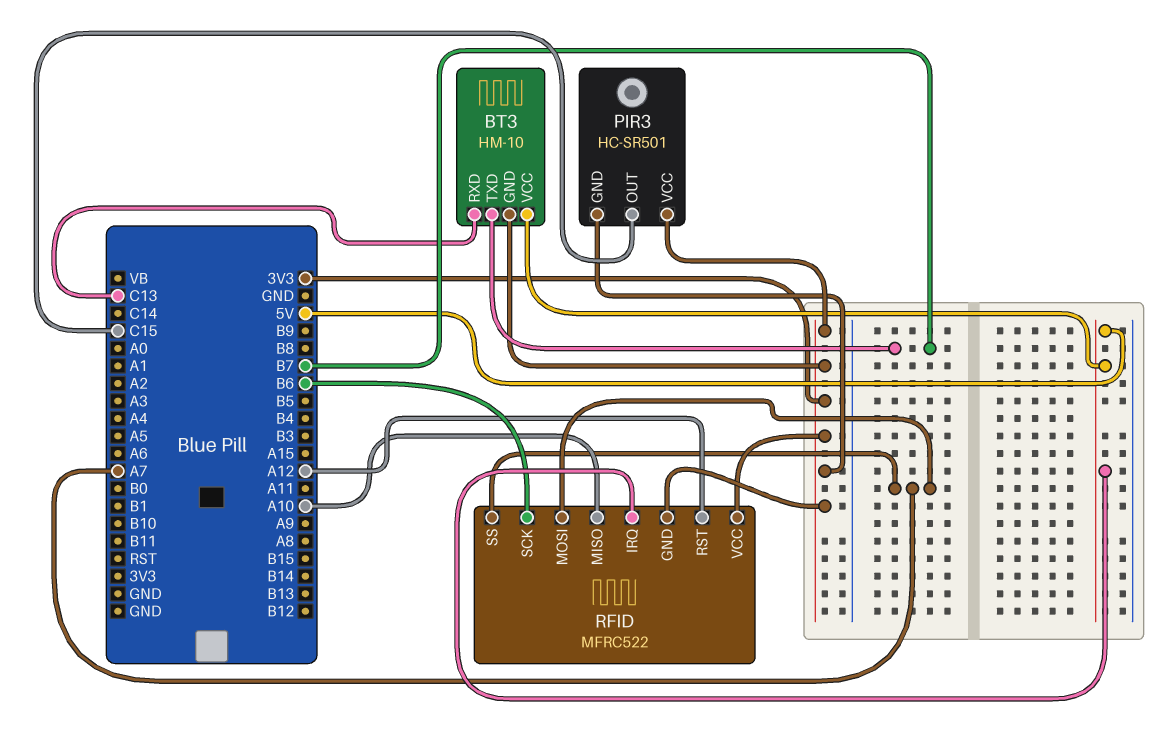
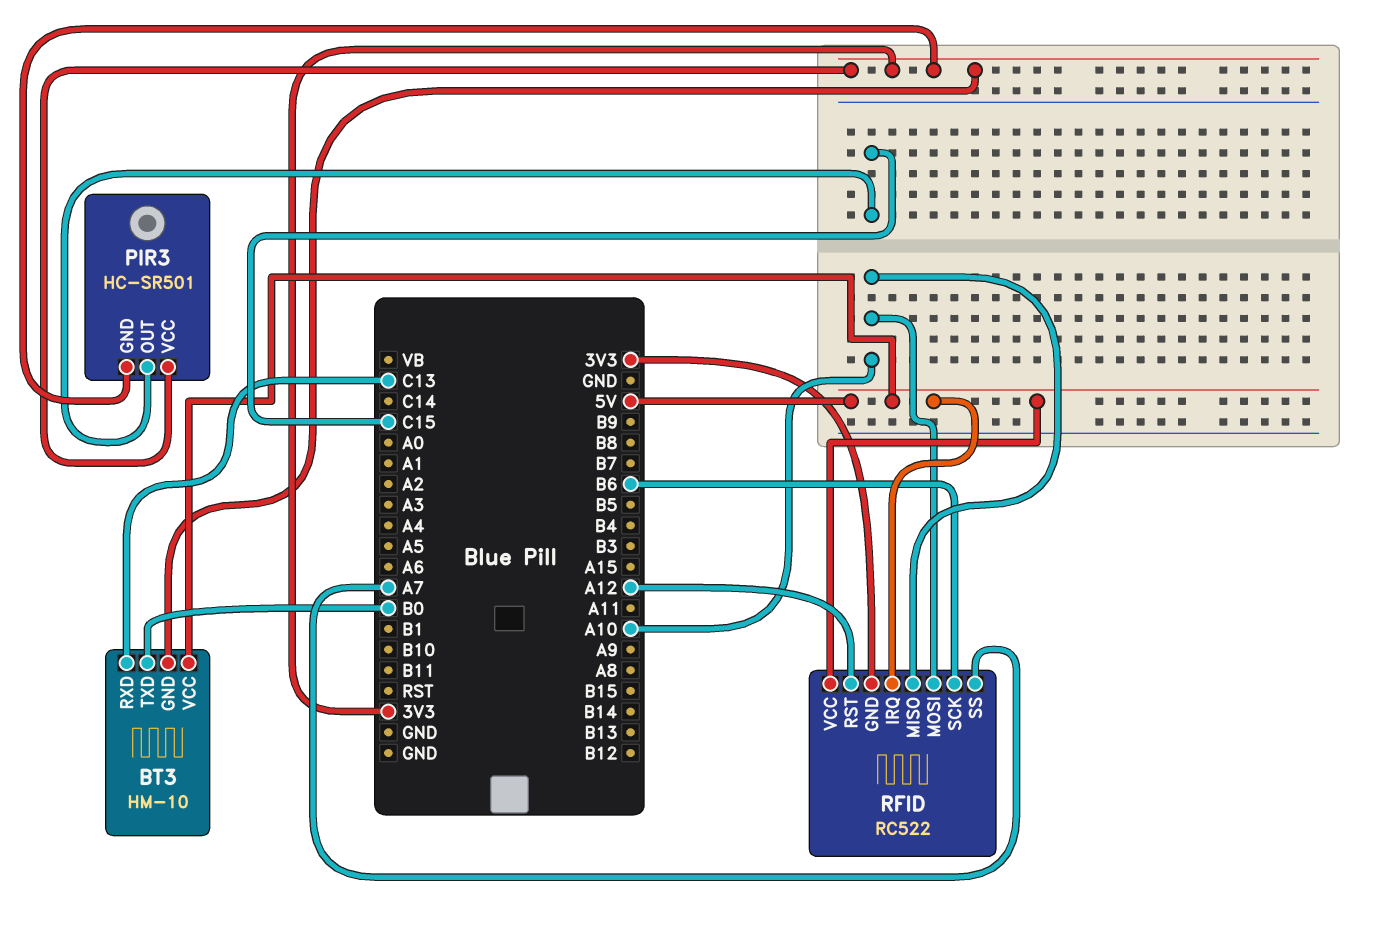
BT3 pin TXD: B7 -> B0
RFID: MFRC522 -> RC522
RFID pin MOSI: A7 -> A10
RFID pin VCC: 3V3 -> 5V

